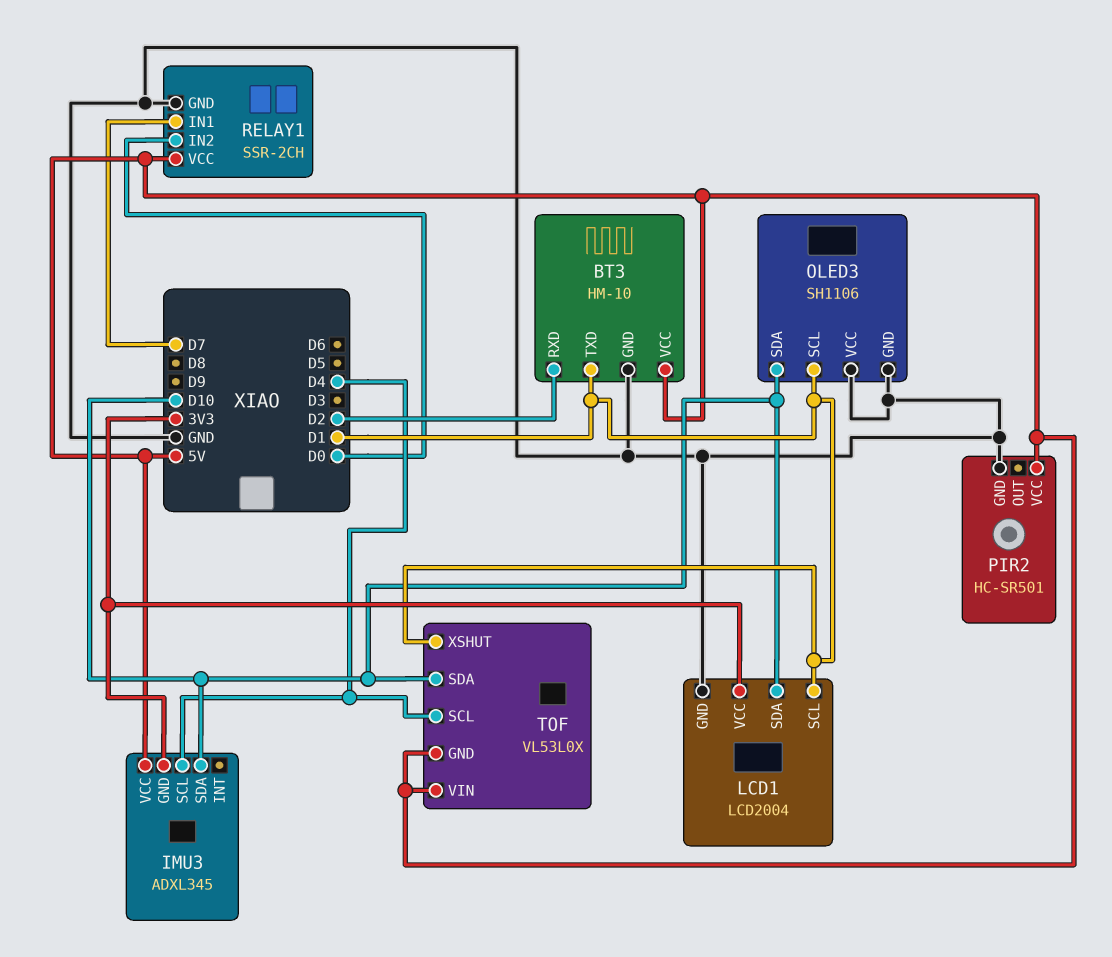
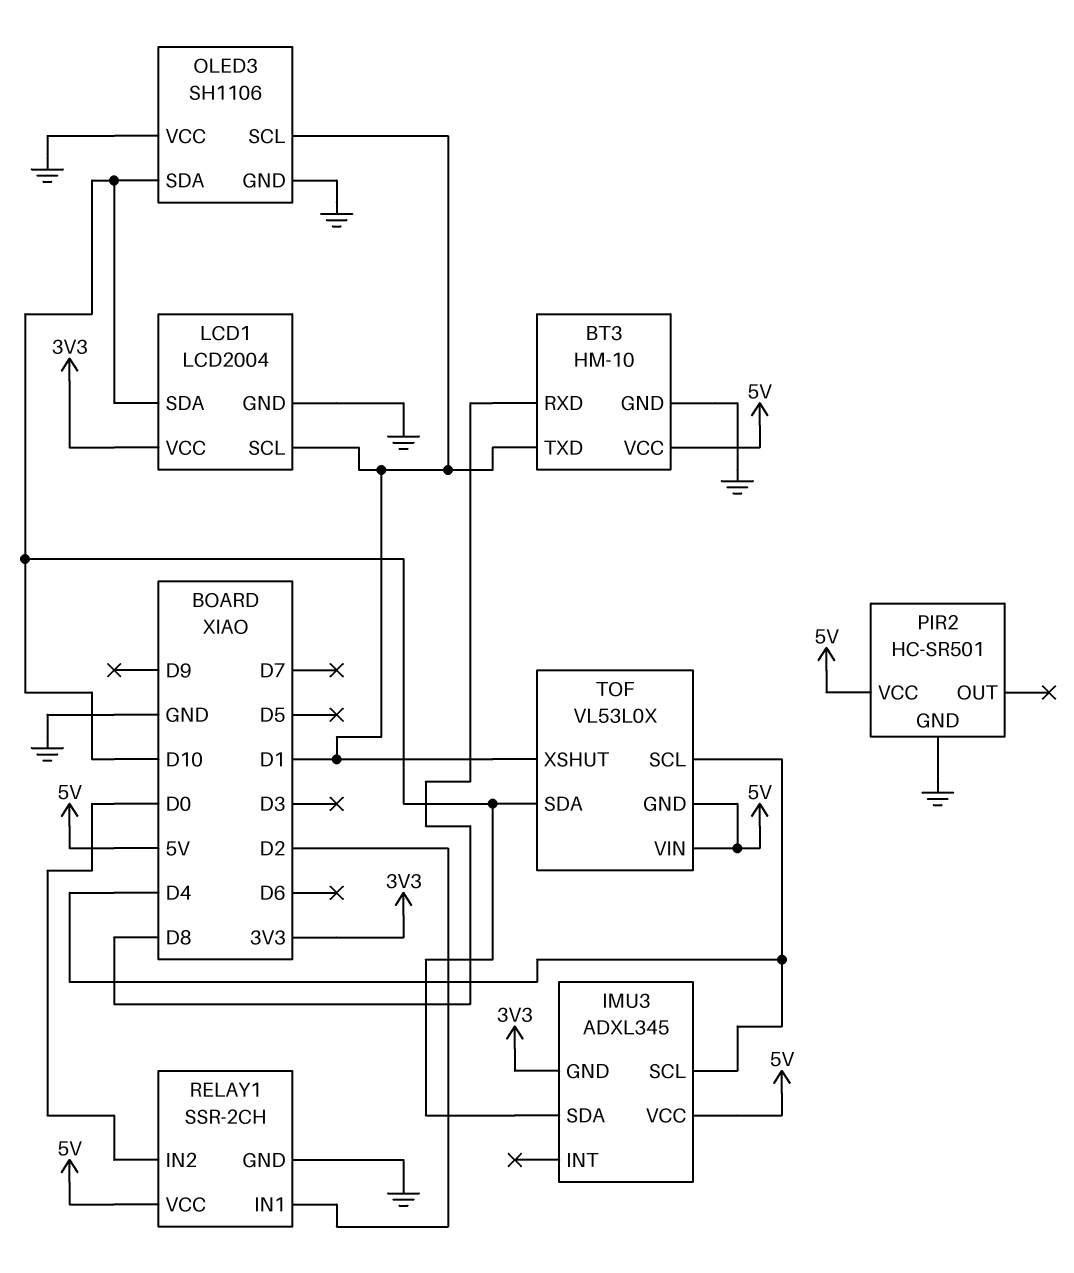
BT3 pin RXD: D2 -> D8
RELAY1 pin IN1: D7 -> D2

